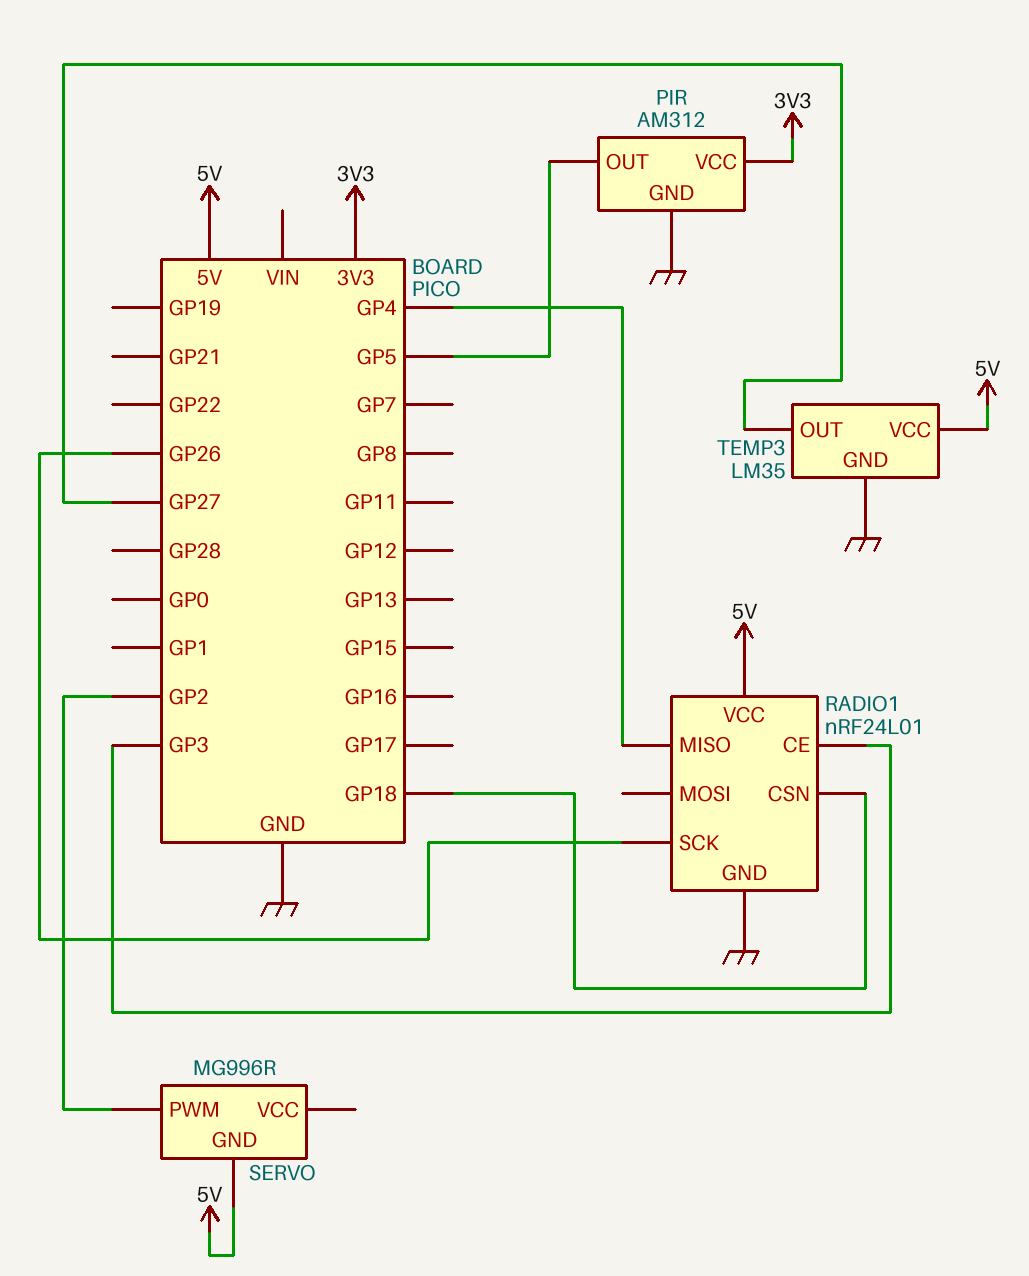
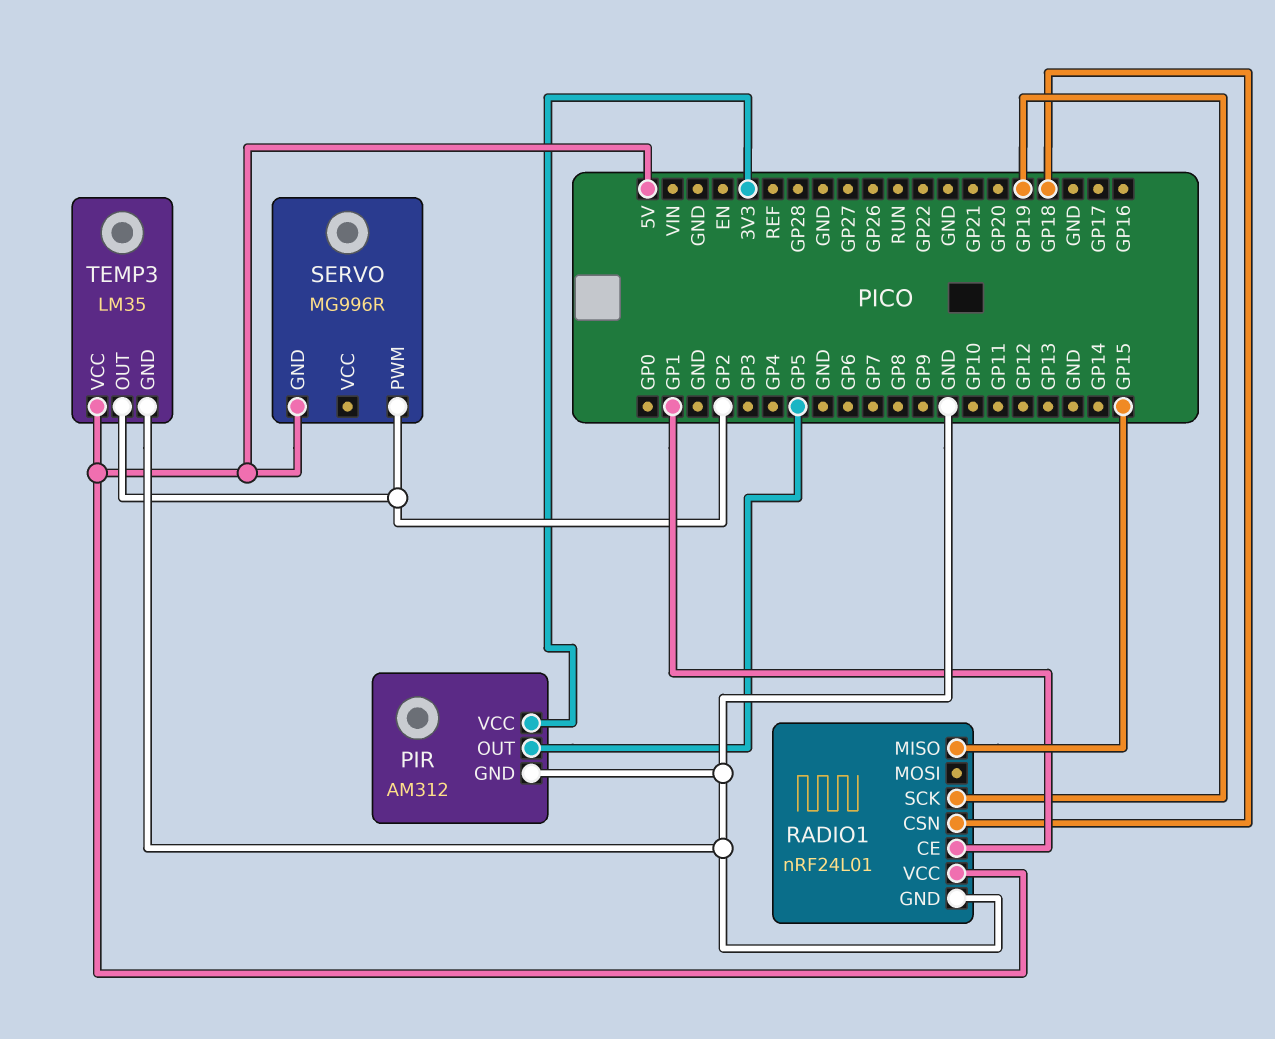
RADIO1 pin CE: GP3 -> GP1
RADIO1 pin MISO: GP4 -> GP15
RADIO1 pin SCK: GP26 -> GP19
TEMP3 pin OUT: GP27 -> GP2

